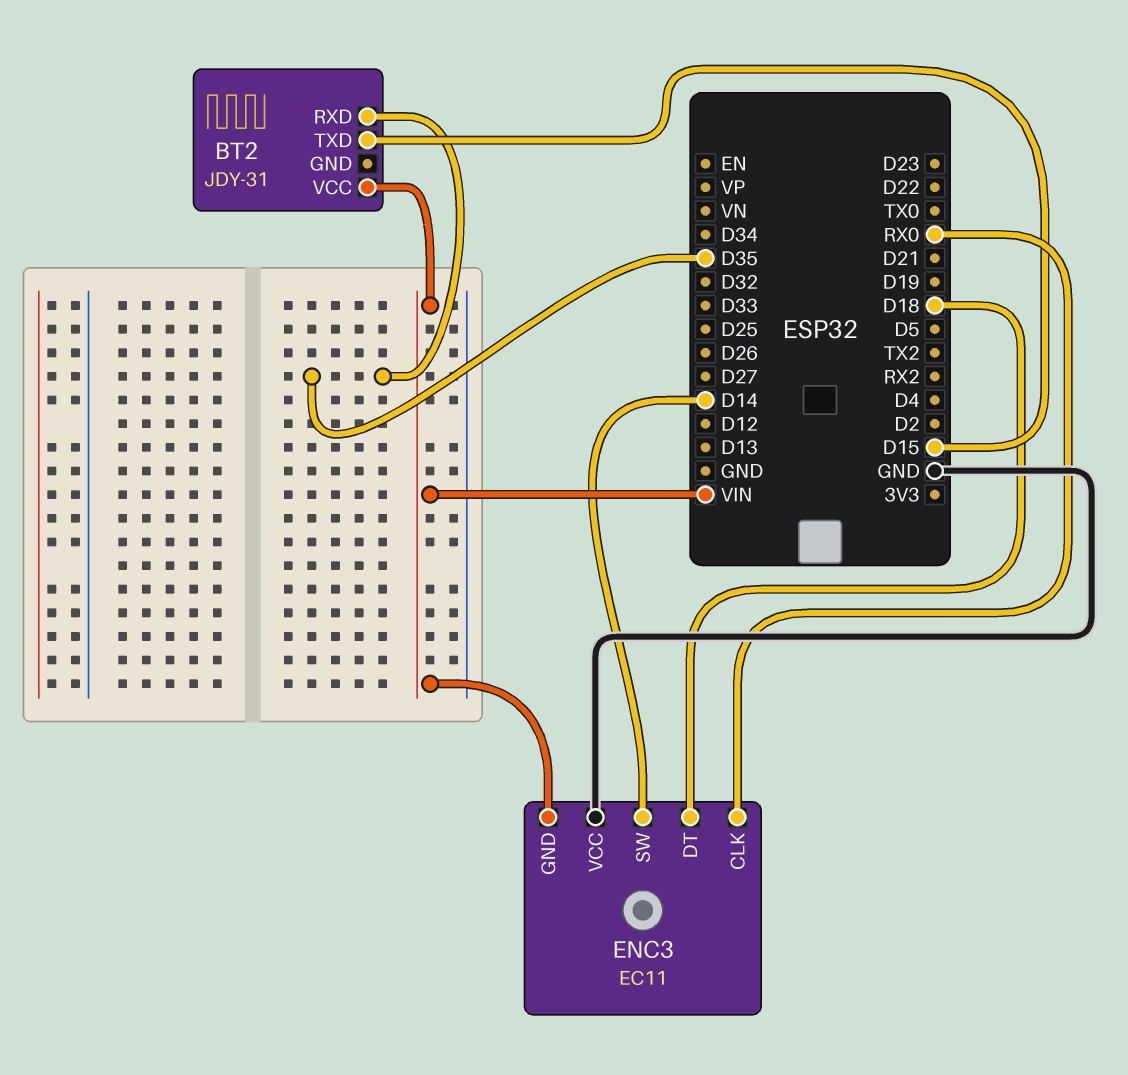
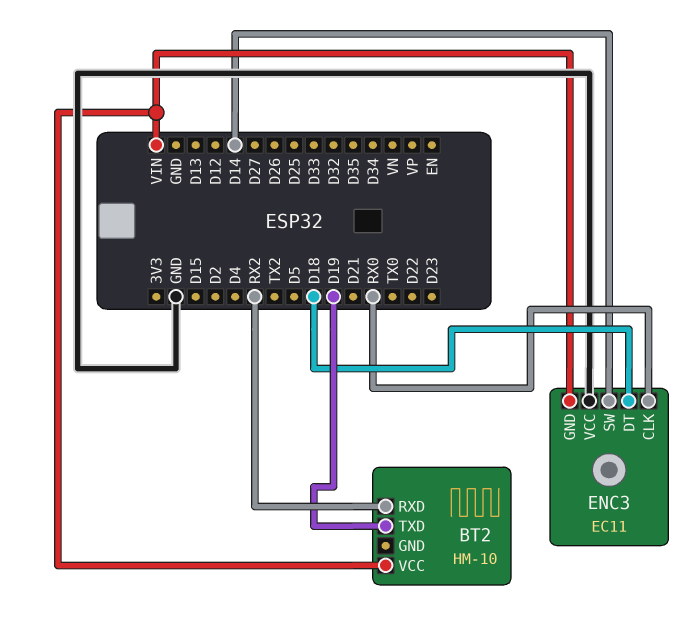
BT2: JDY-31 -> HM-10
BT2 pin RXD: D35 -> RX2
BT2 pin TXD: D15 -> D19

